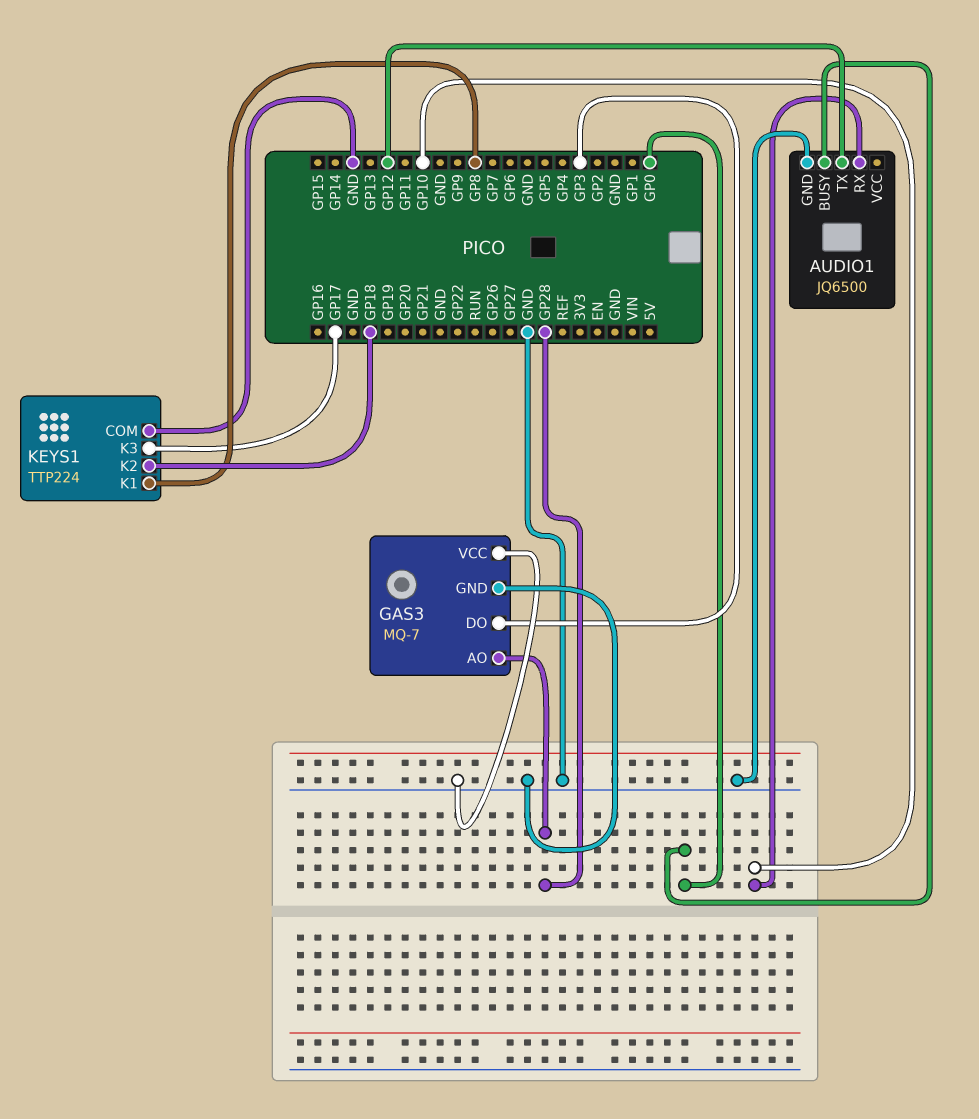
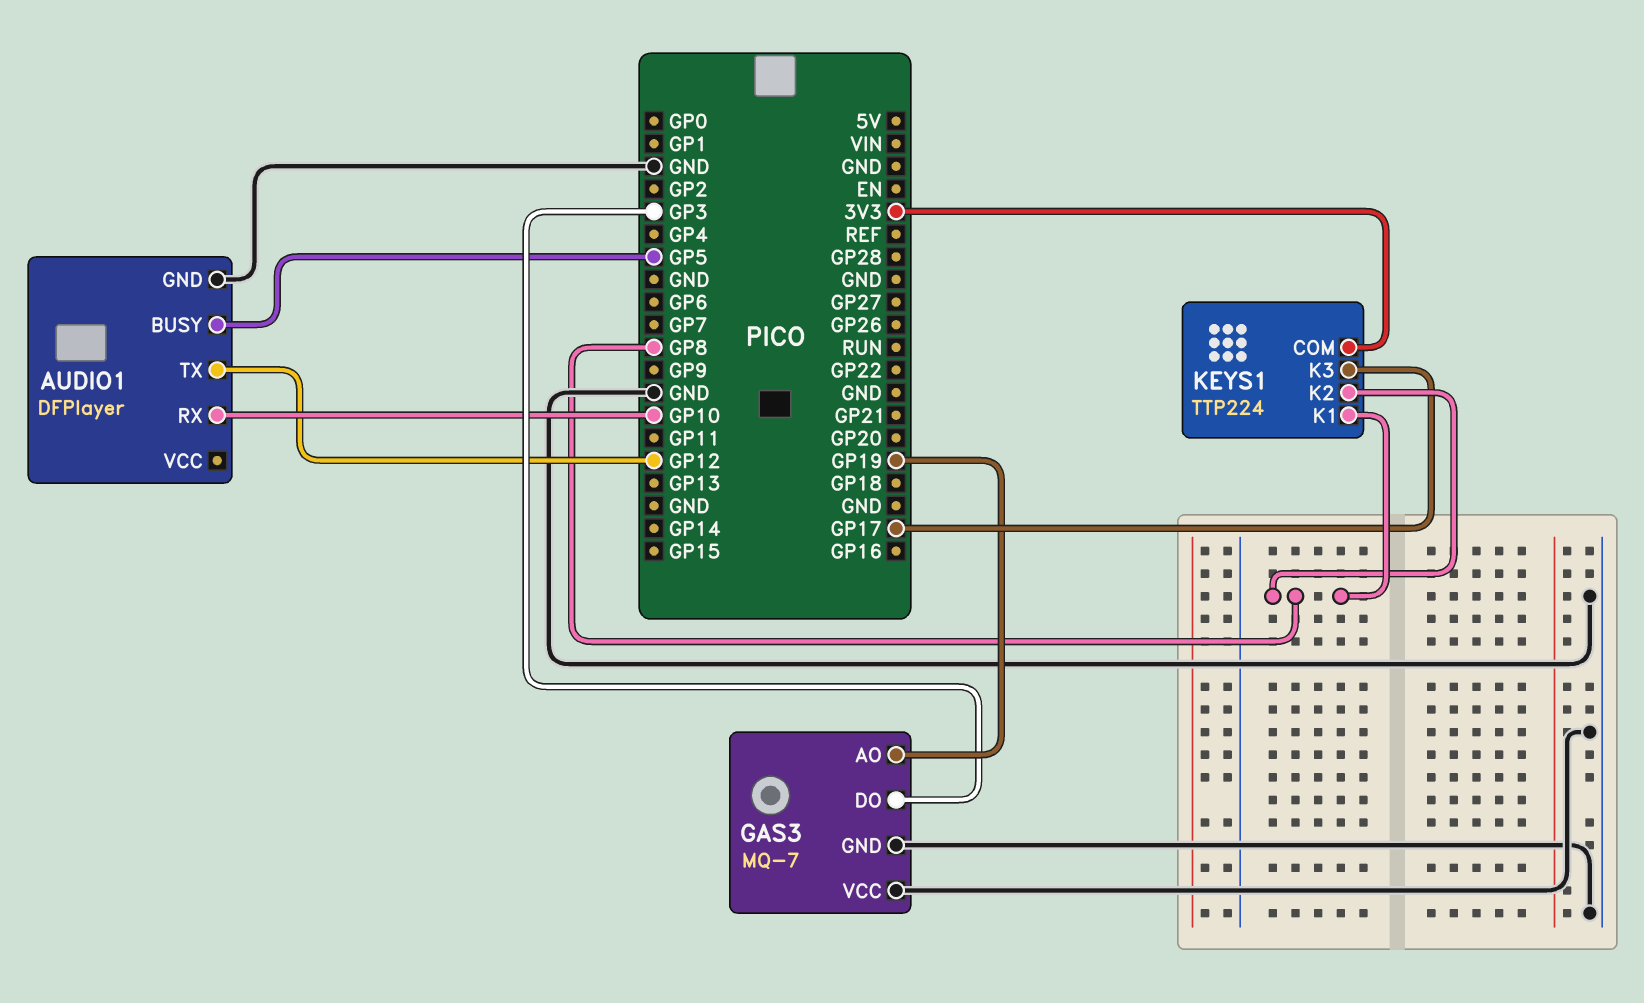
AUDIO1: JQ6500 -> DFPlayer
AUDIO1 pin BUSY: GP0 -> GP5
GAS3 pin AO: GP28 -> GP19
KEYS1 pin COM: GND -> 3V3
KEYS1 pin K2: GP18 -> GP8

